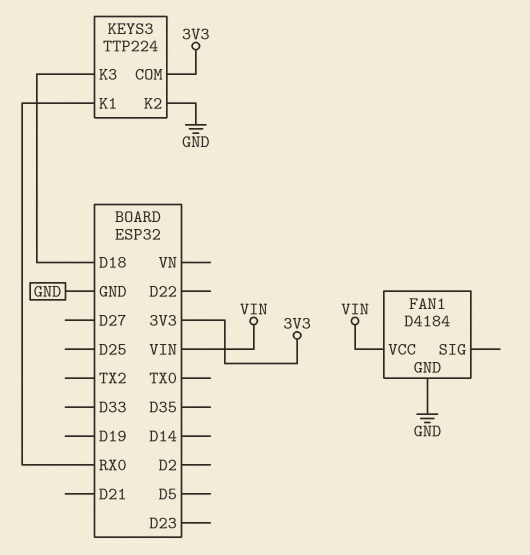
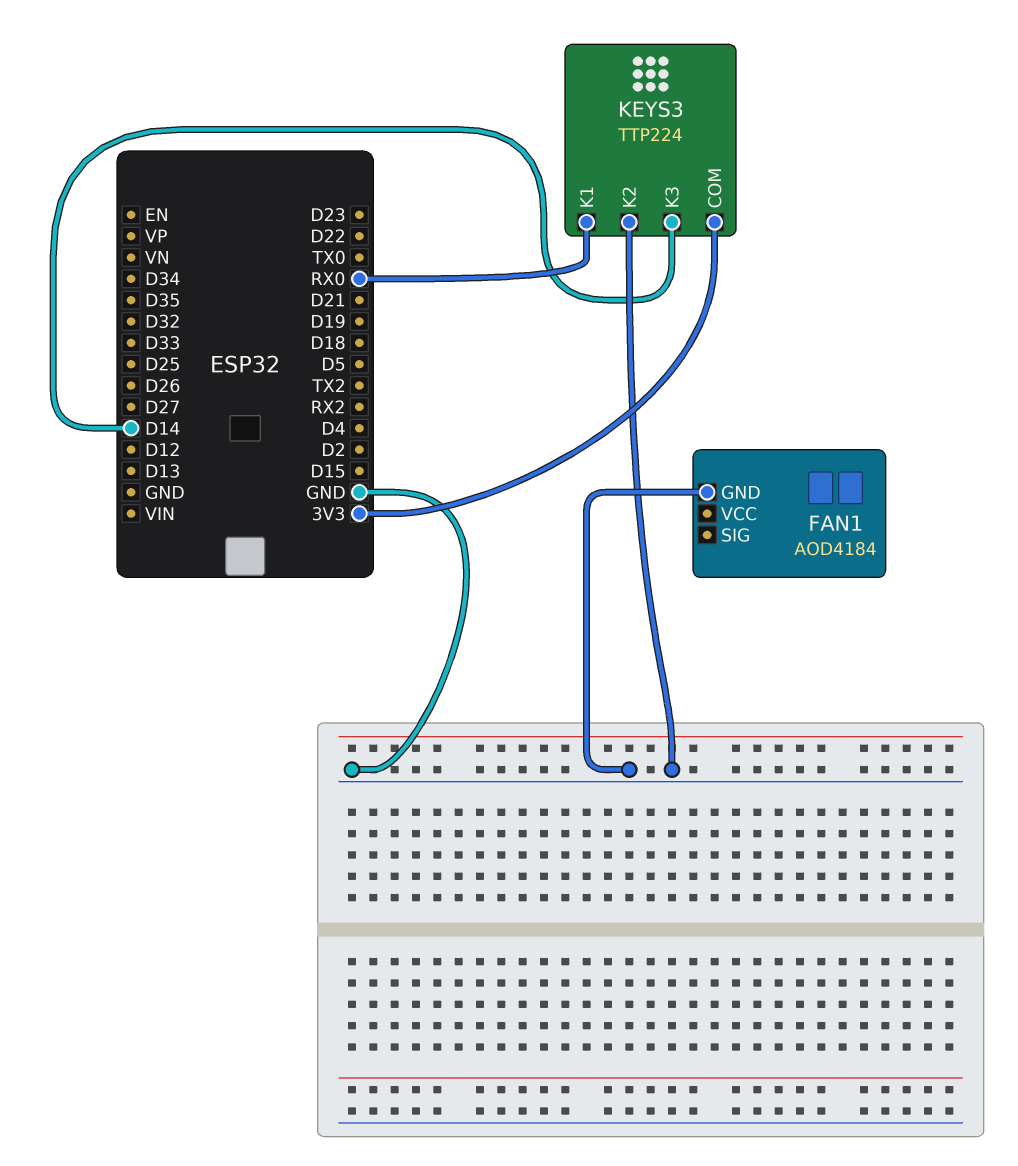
FAN1: D4184 -> AOD4184
FAN1 pin VCC: VIN -> none
KEYS3 pin K3: D18 -> D14

